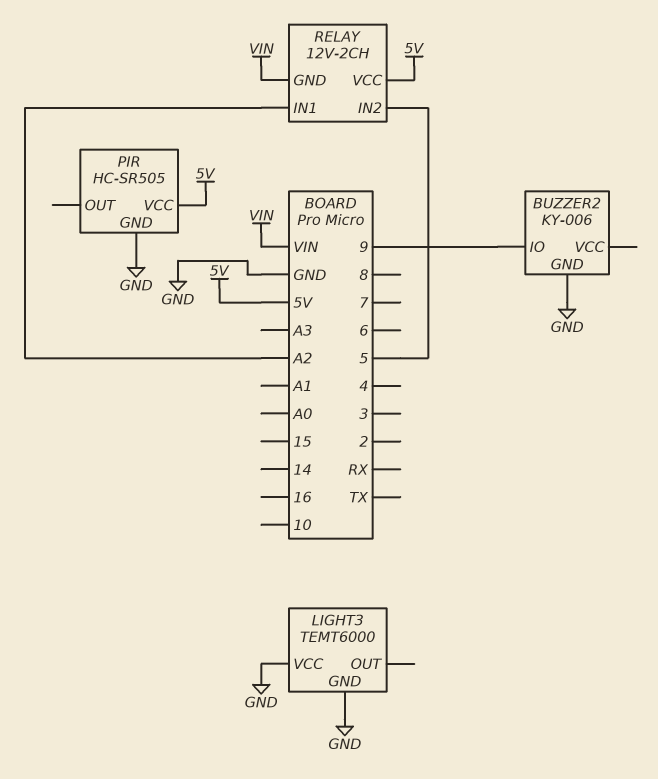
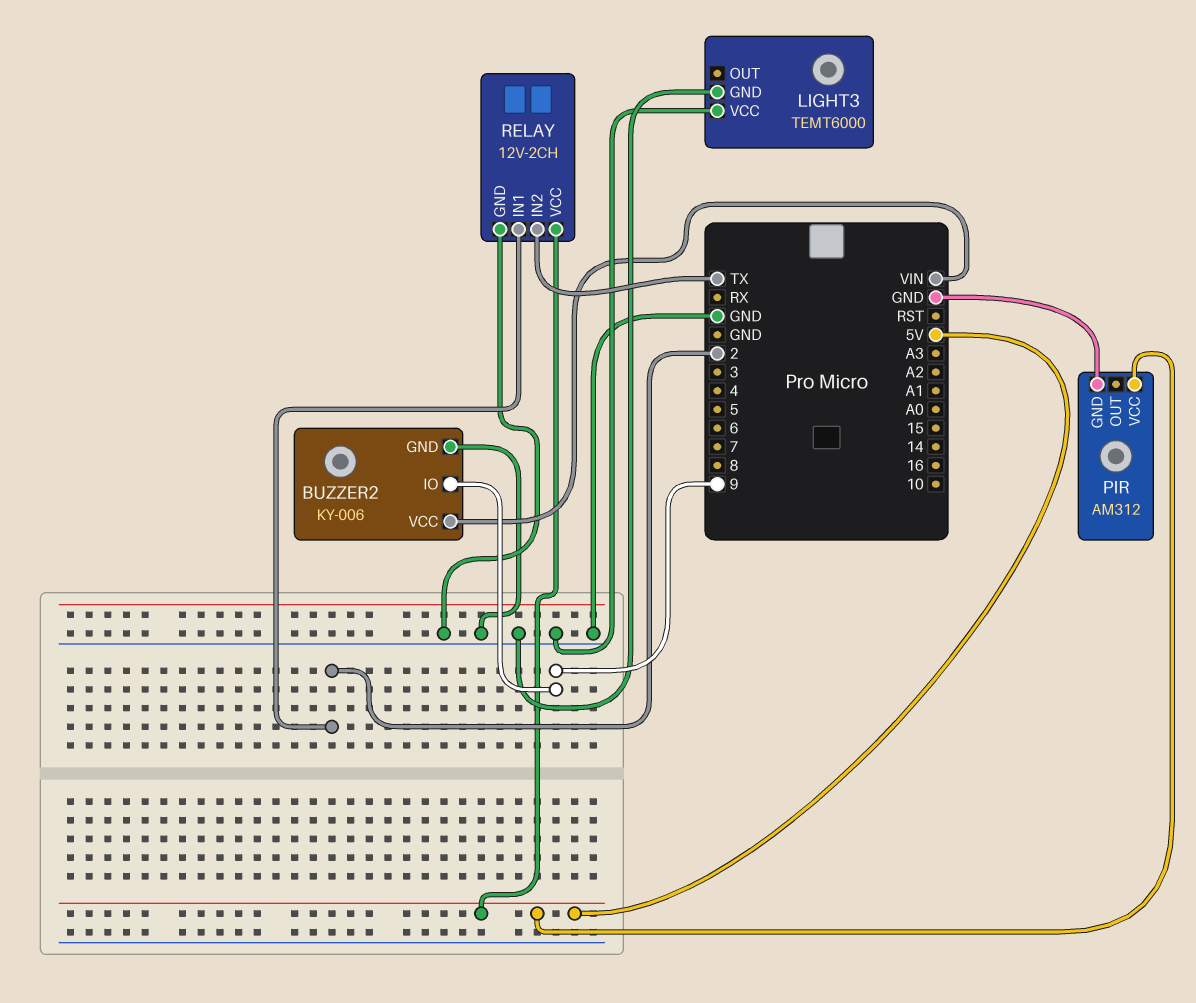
BUZZER2 pin VCC: none -> VIN
PIR: HC-SR505 -> AM312
RELAY pin GND: VIN -> GND
RELAY pin IN1: A2 -> 2
RELAY pin IN2: 5 -> TX

